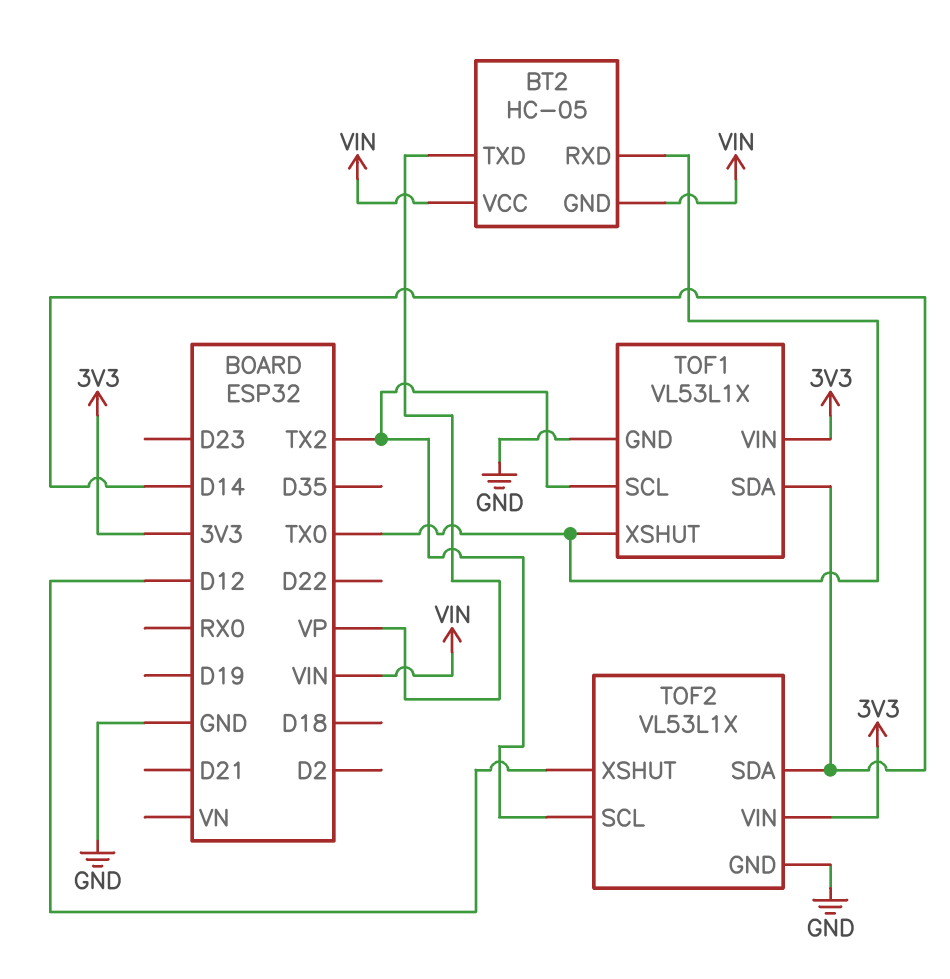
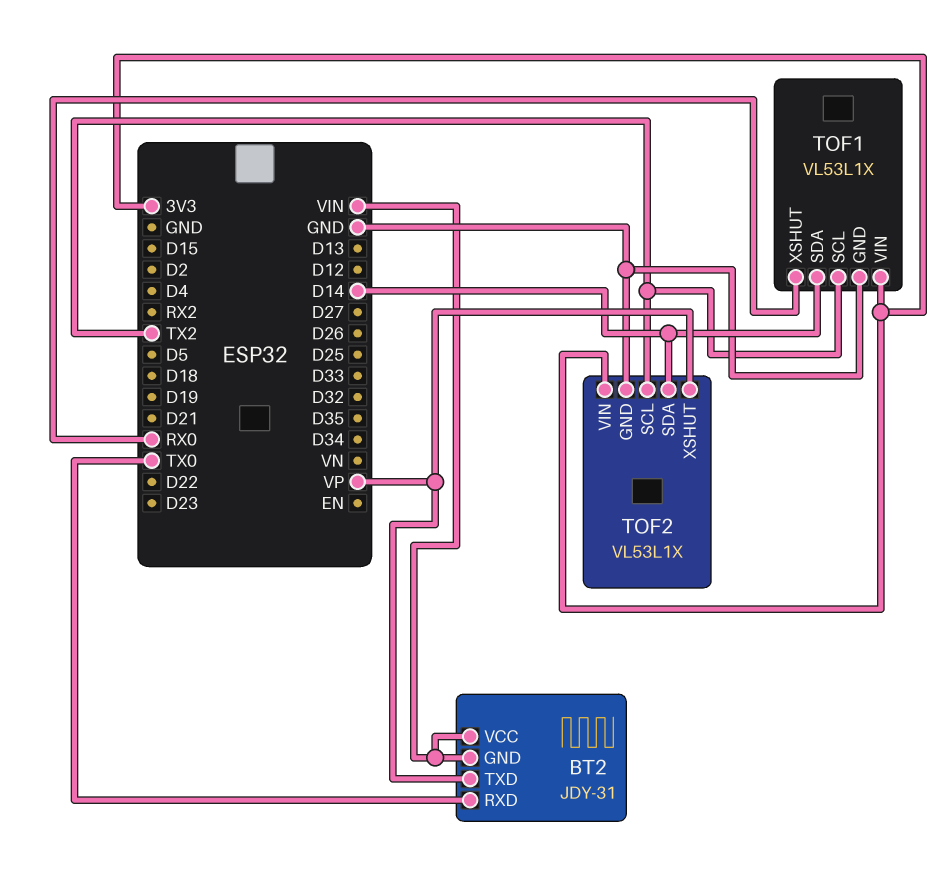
BT2: HC-05 -> JDY-31
TOF1 pin XSHUT: TX0 -> RX0
TOF2 pin XSHUT: D12 -> VP

